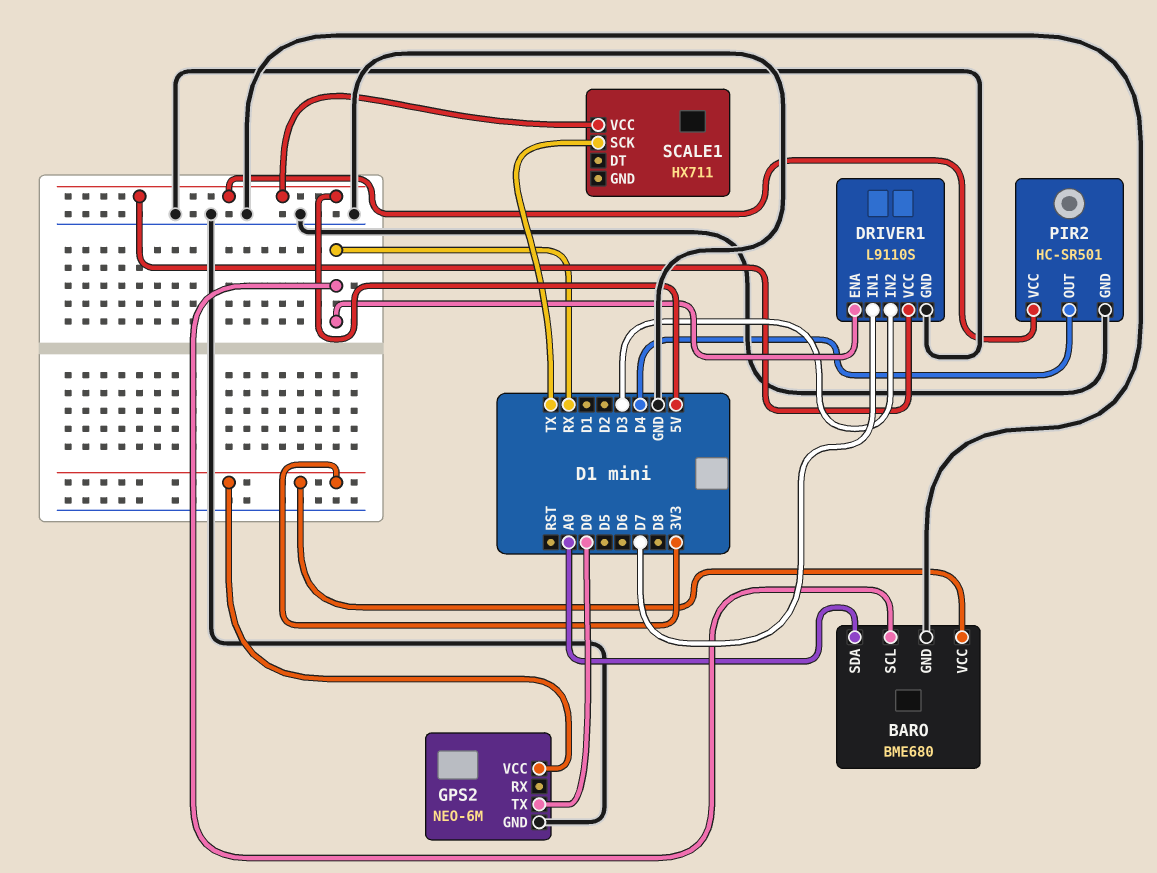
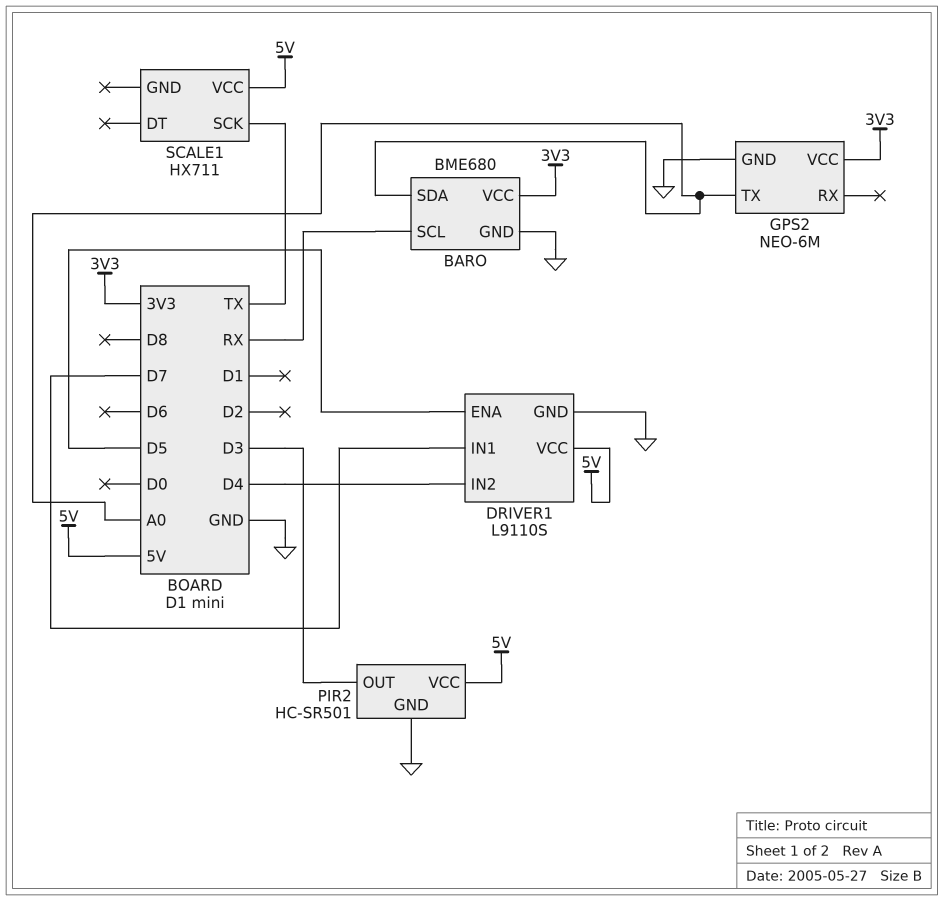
DRIVER1 pin ENA: RX -> D5
DRIVER1 pin IN2: D3 -> D4
GPS2 pin TX: D0 -> A0
PIR2 pin OUT: D4 -> D3

